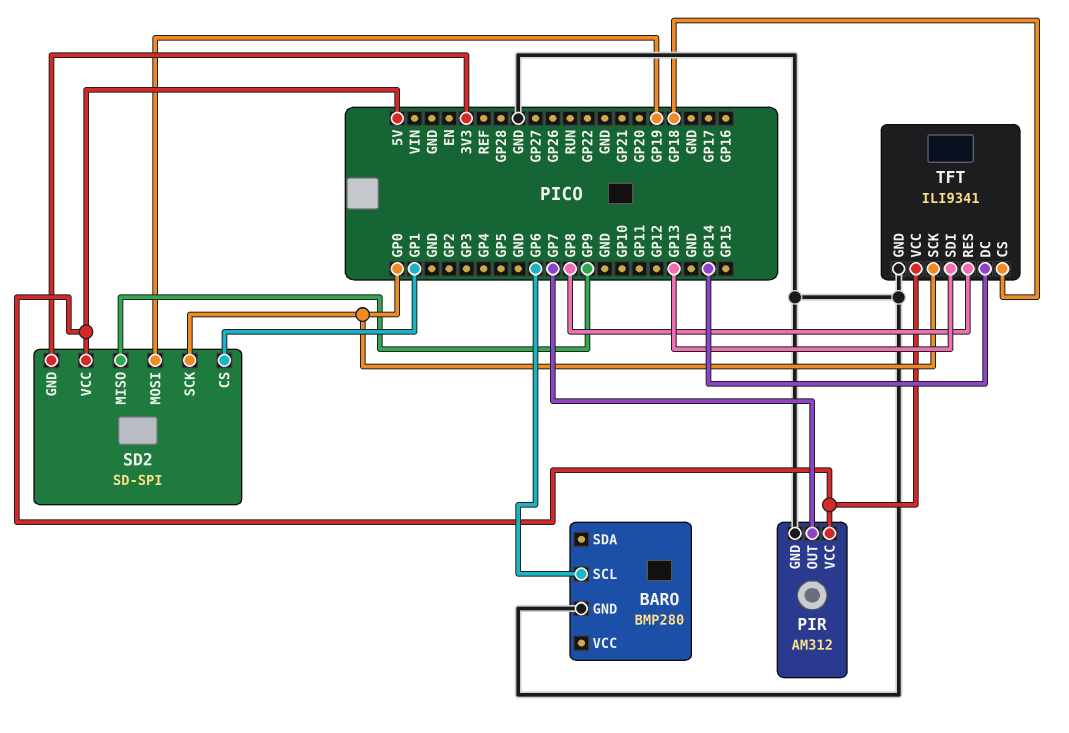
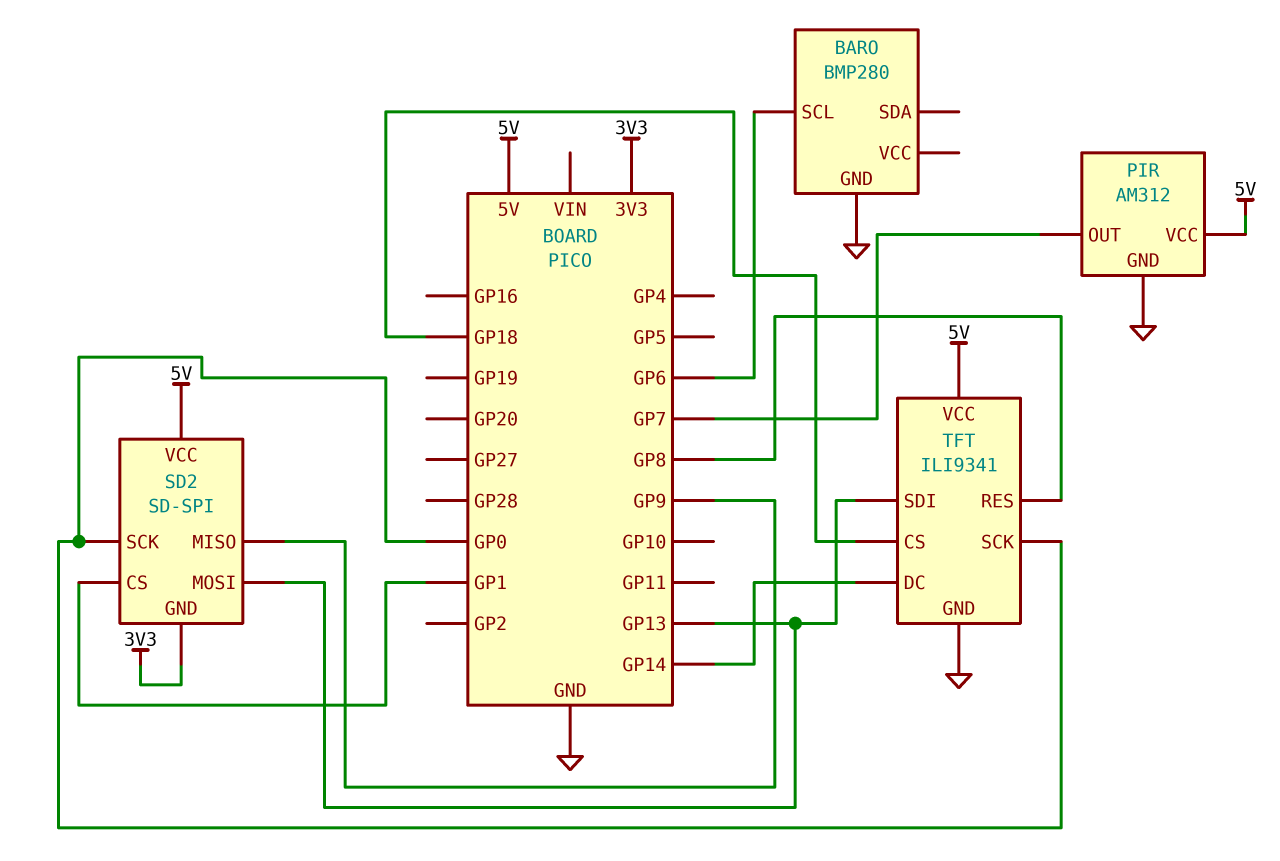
SD2 pin MOSI: GP19 -> GP13

